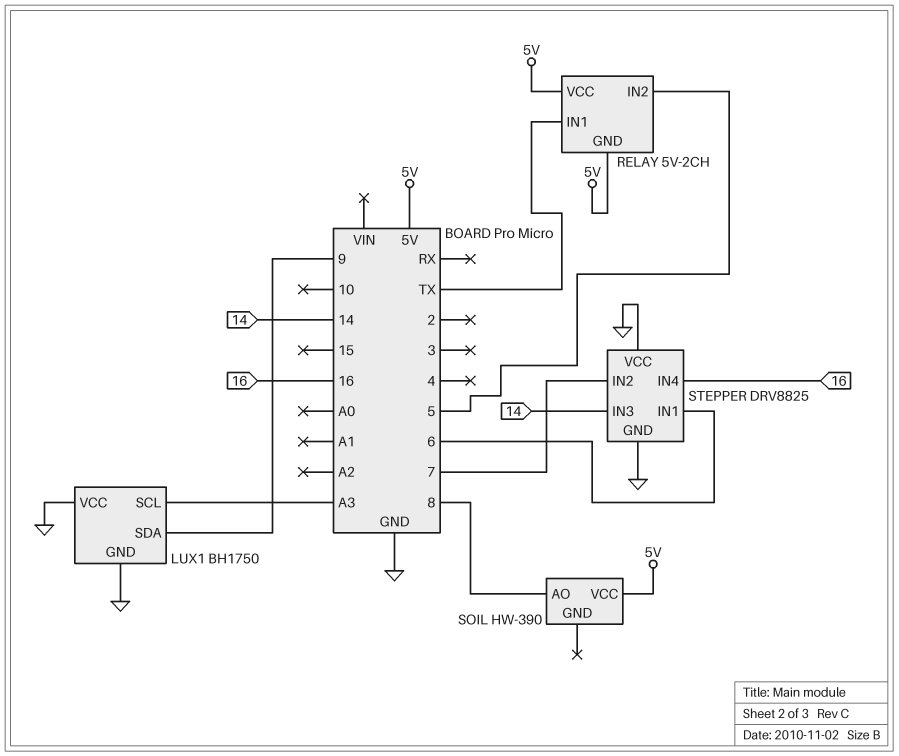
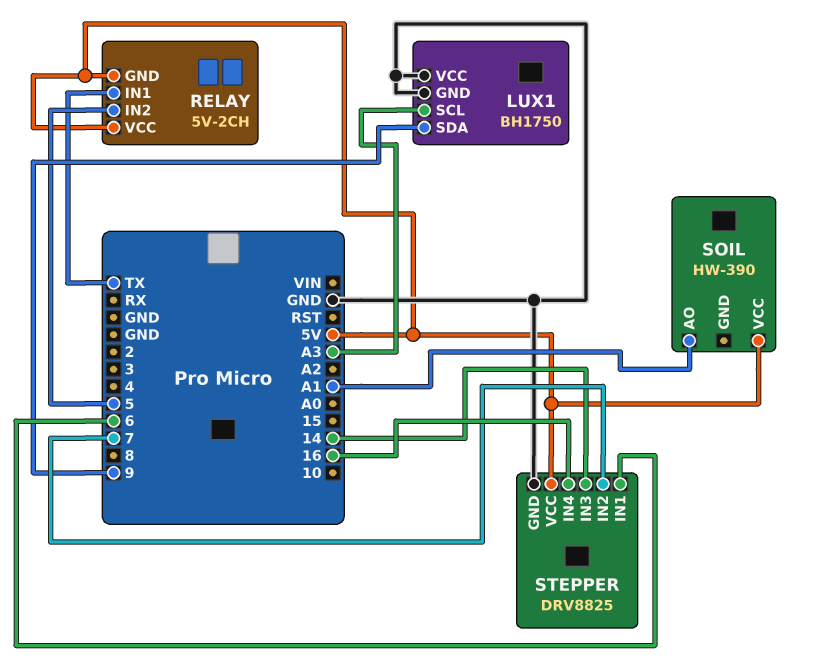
SOIL pin AO: 8 -> A1
STEPPER pin VCC: GND -> 5V

